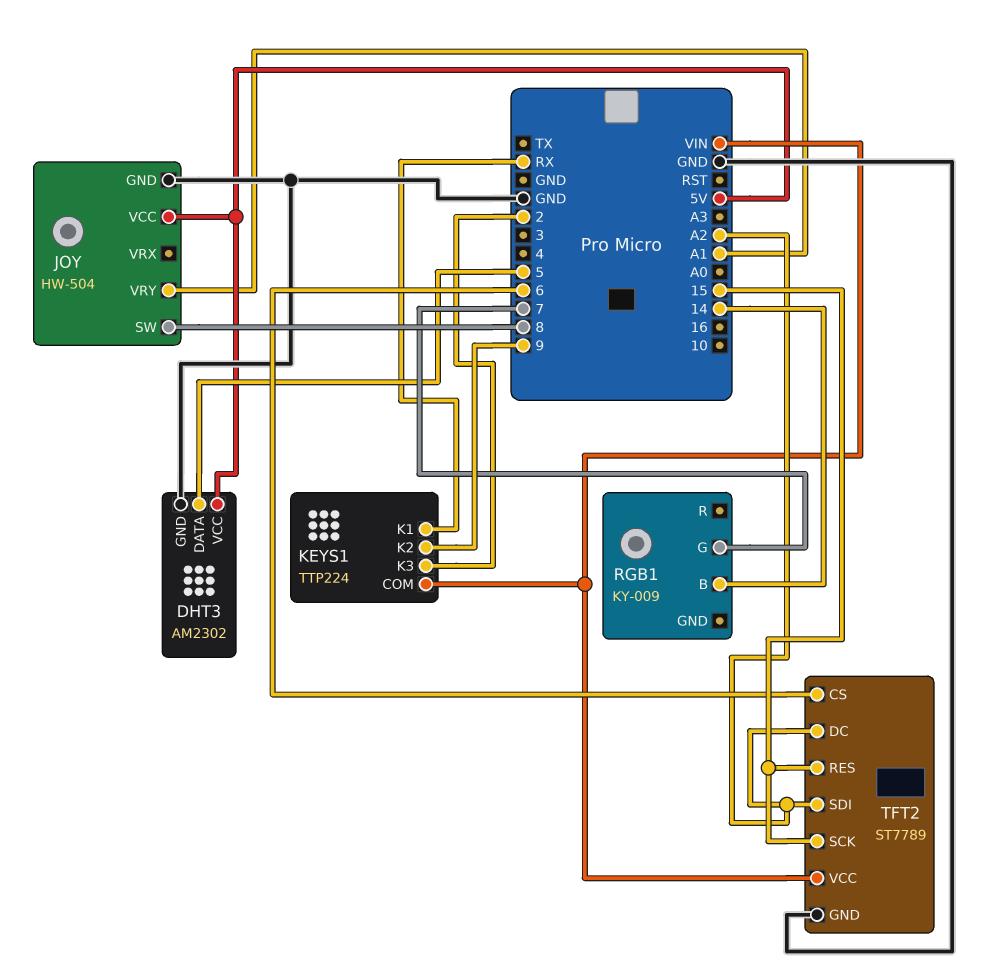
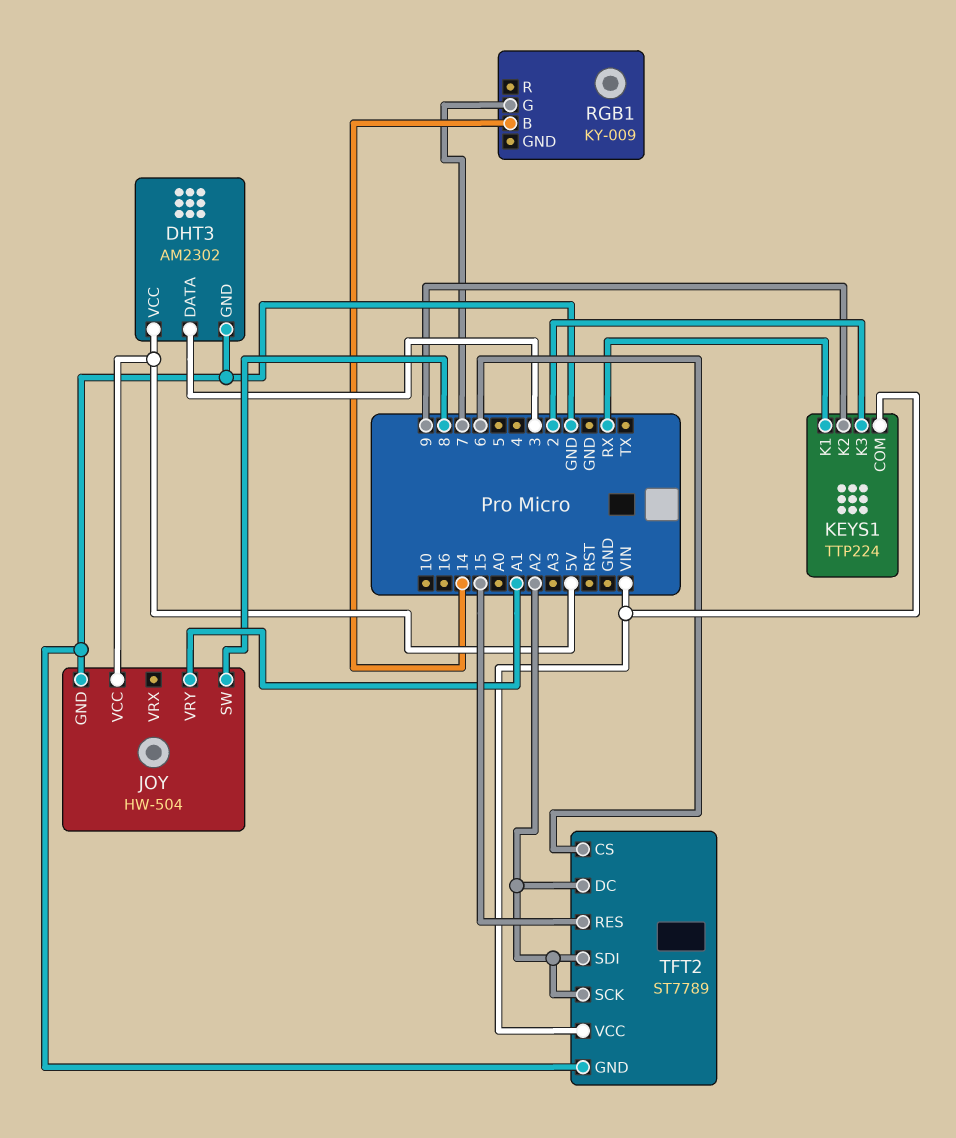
DHT3 pin DATA: 5 -> 3
TFT2 pin SCK: 15 -> A2

